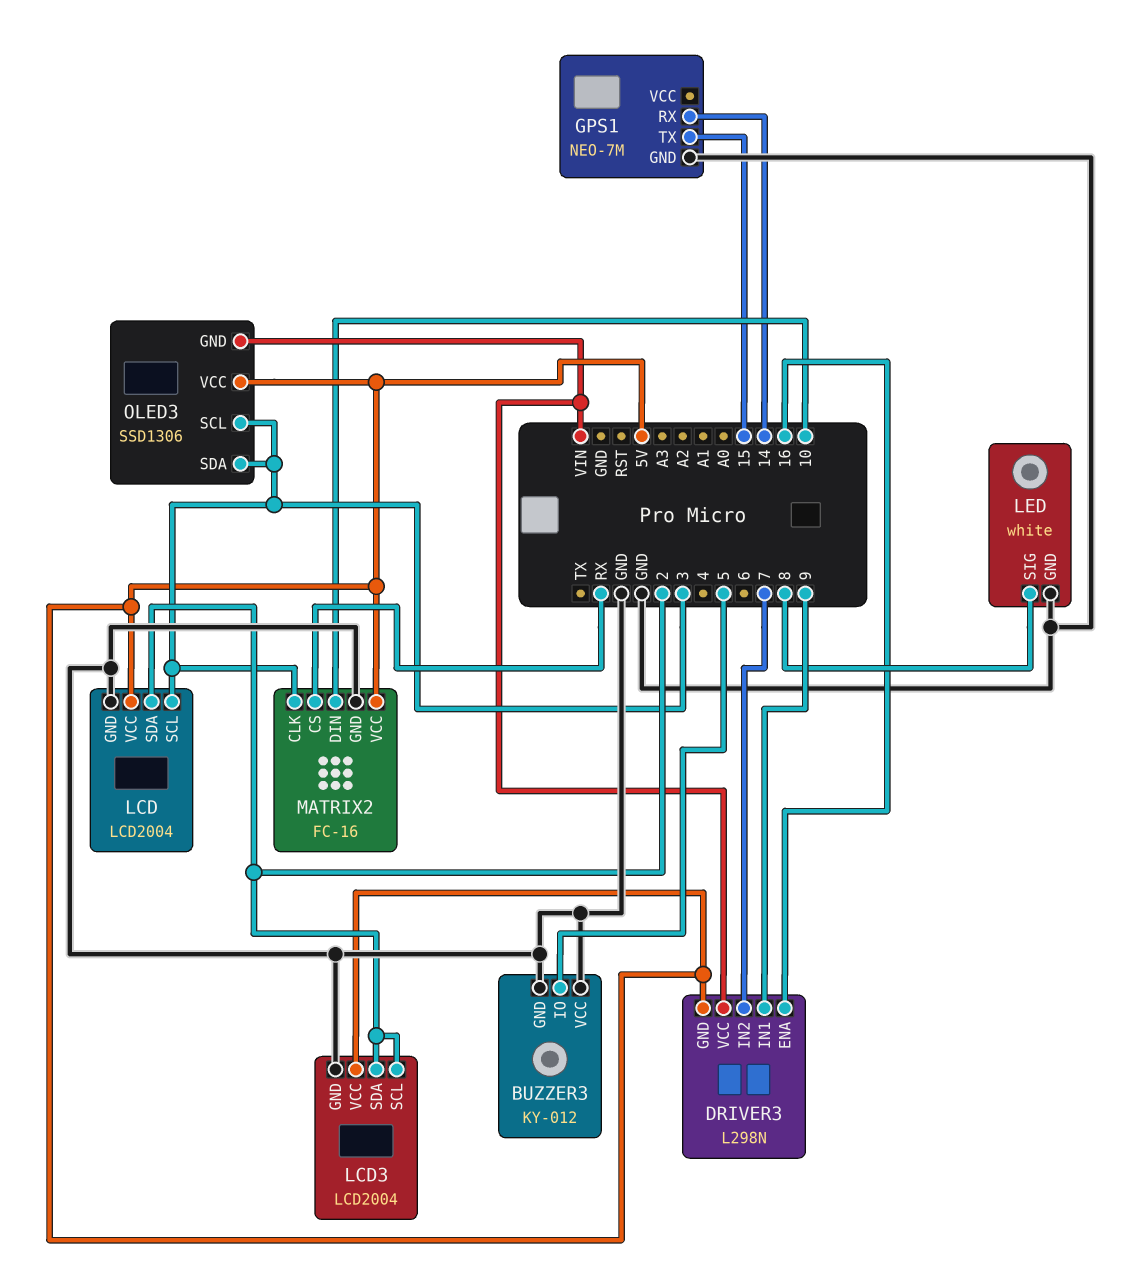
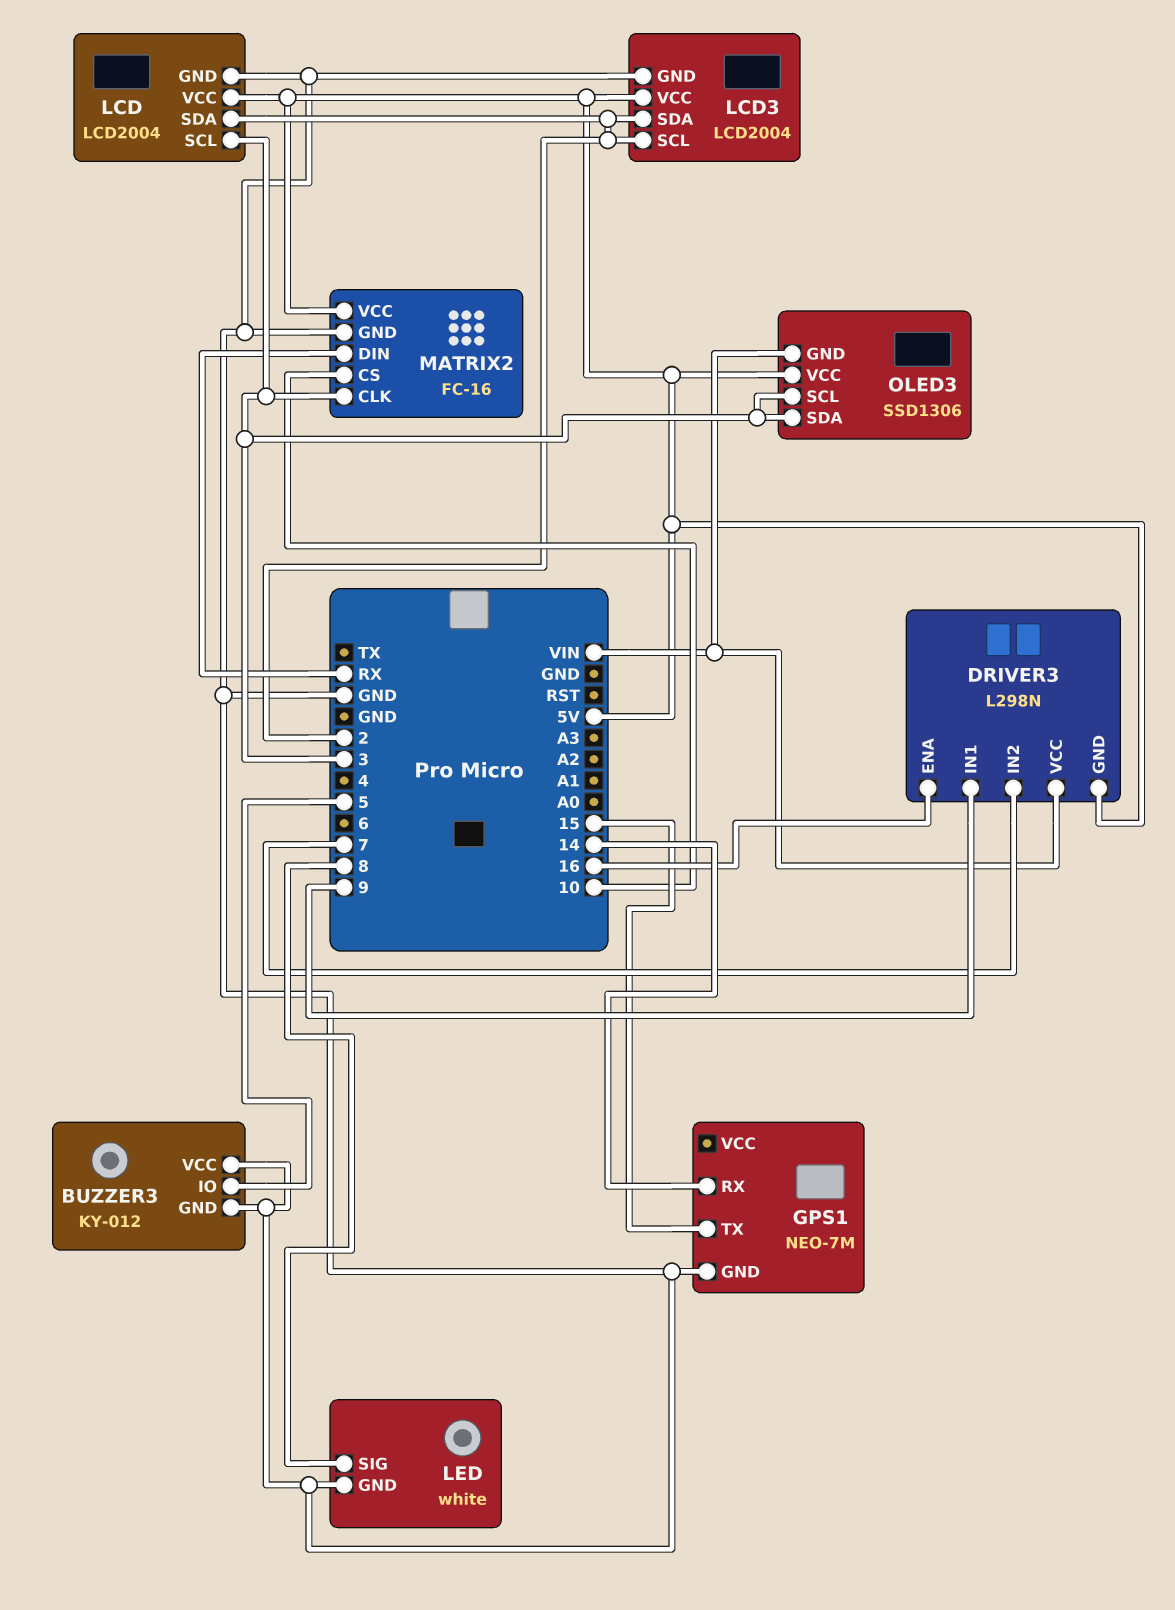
MATRIX2 pin CS: RX -> 10
MATRIX2 pin DIN: 10 -> RX

